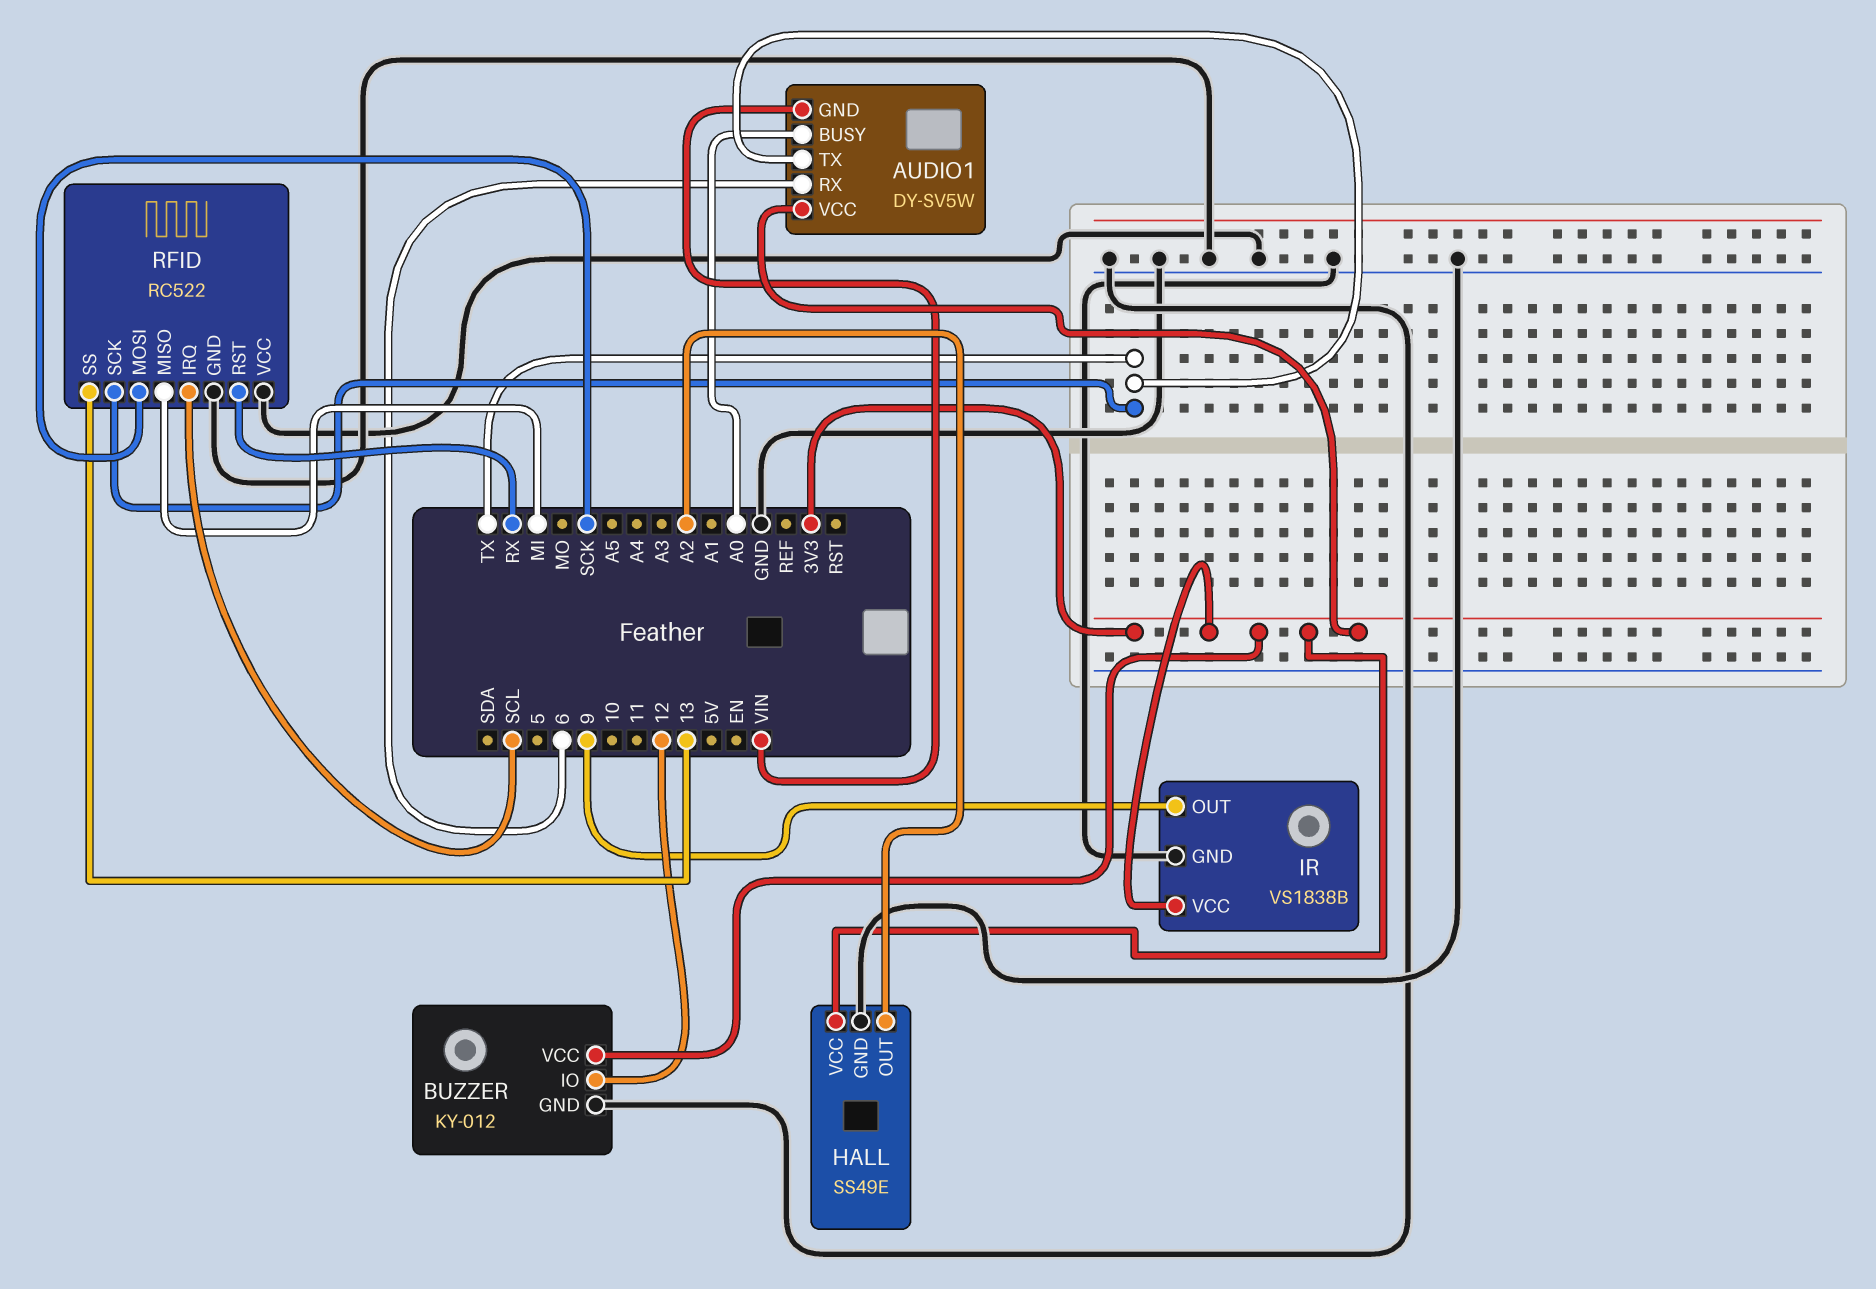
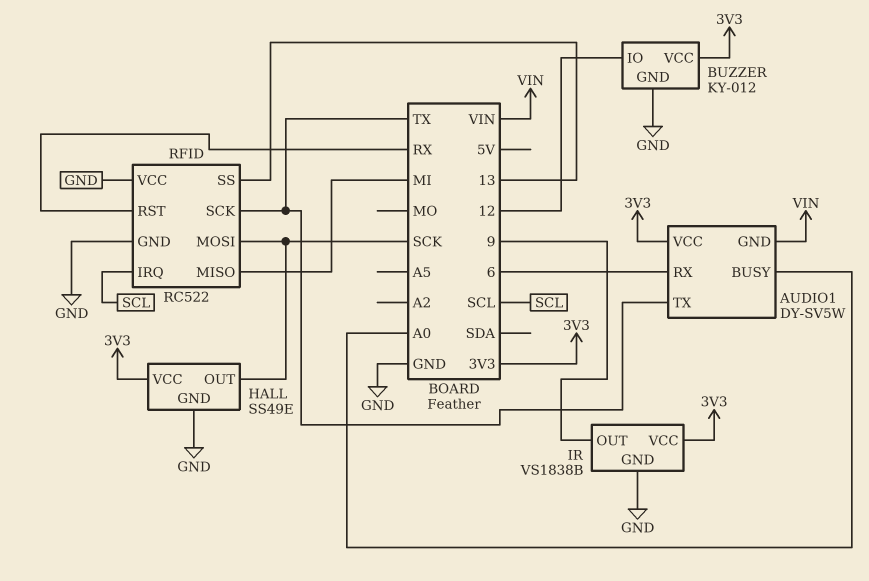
HALL pin OUT: A2 -> SCK

